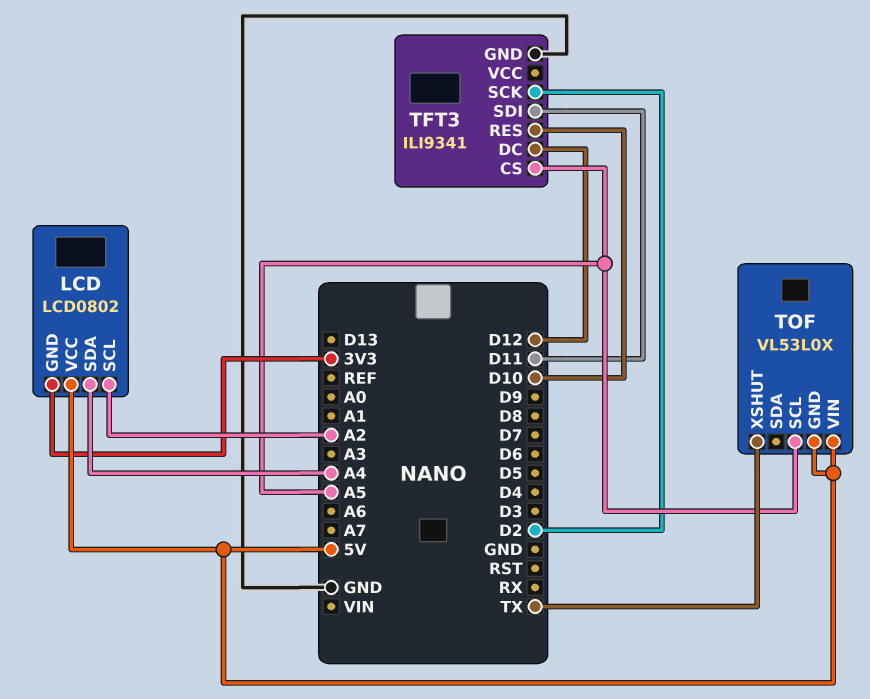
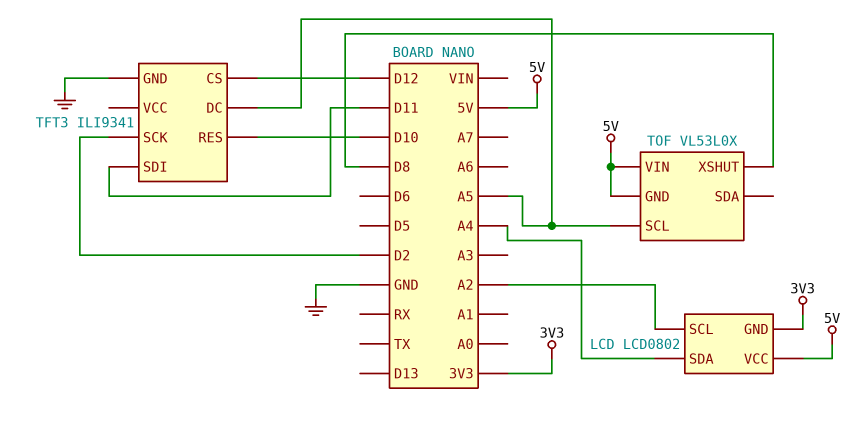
TFT3 pin CS: A5 -> D12
TFT3 pin DC: D12 -> A5
TOF pin XSHUT: TX -> D8

